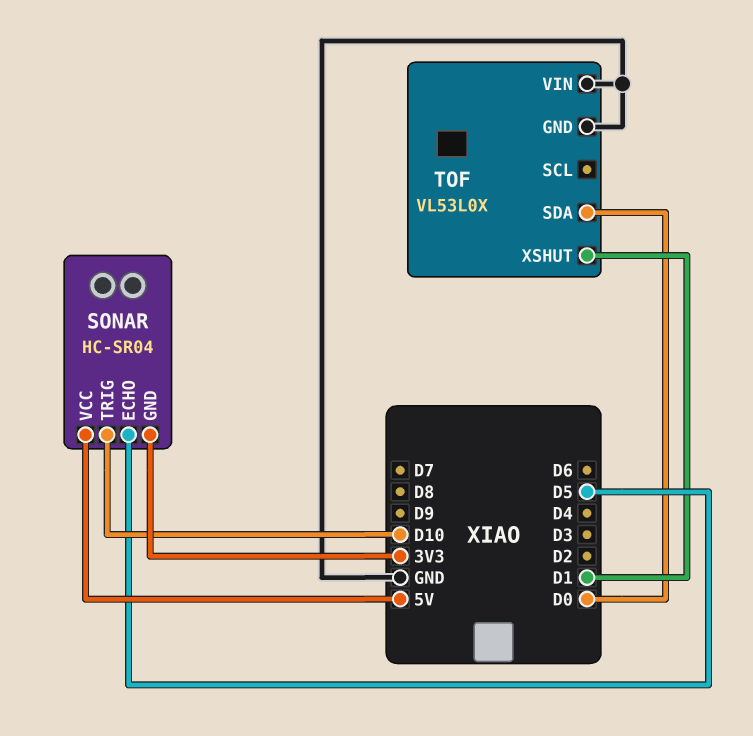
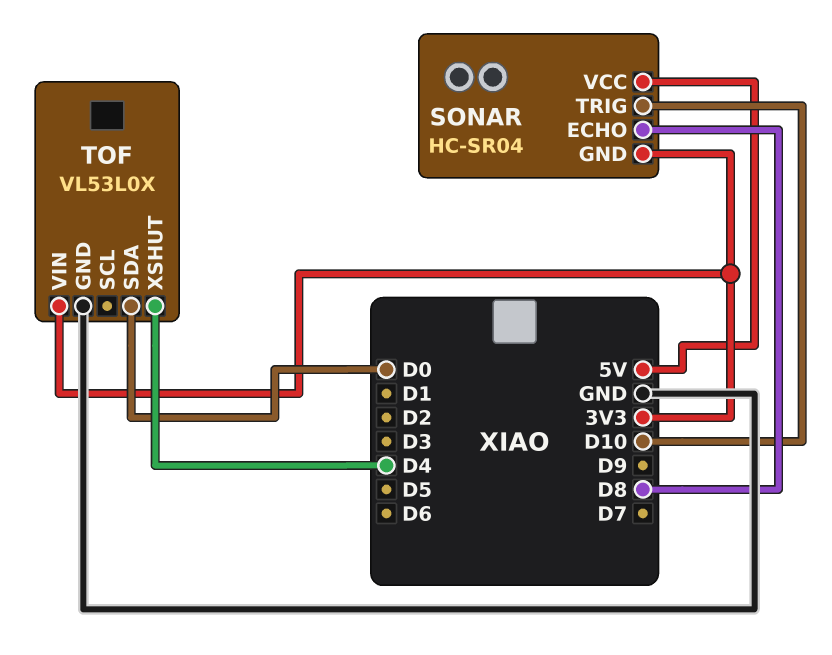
SONAR pin ECHO: D5 -> D8
TOF pin VIN: GND -> 3V3
TOF pin XSHUT: D1 -> D4

